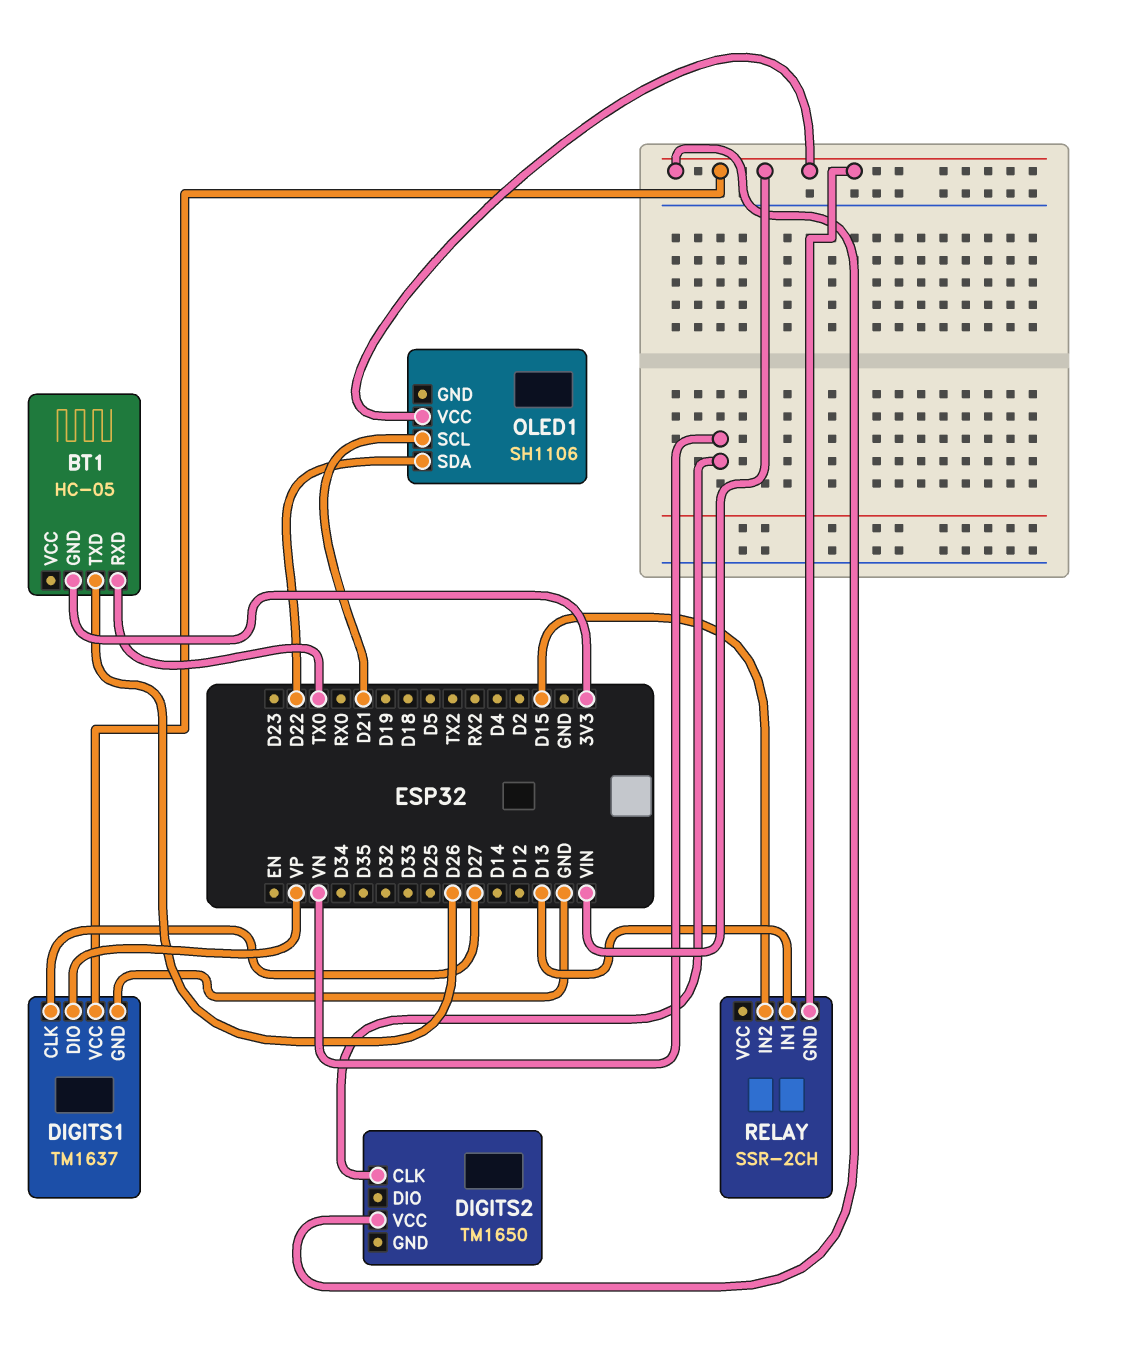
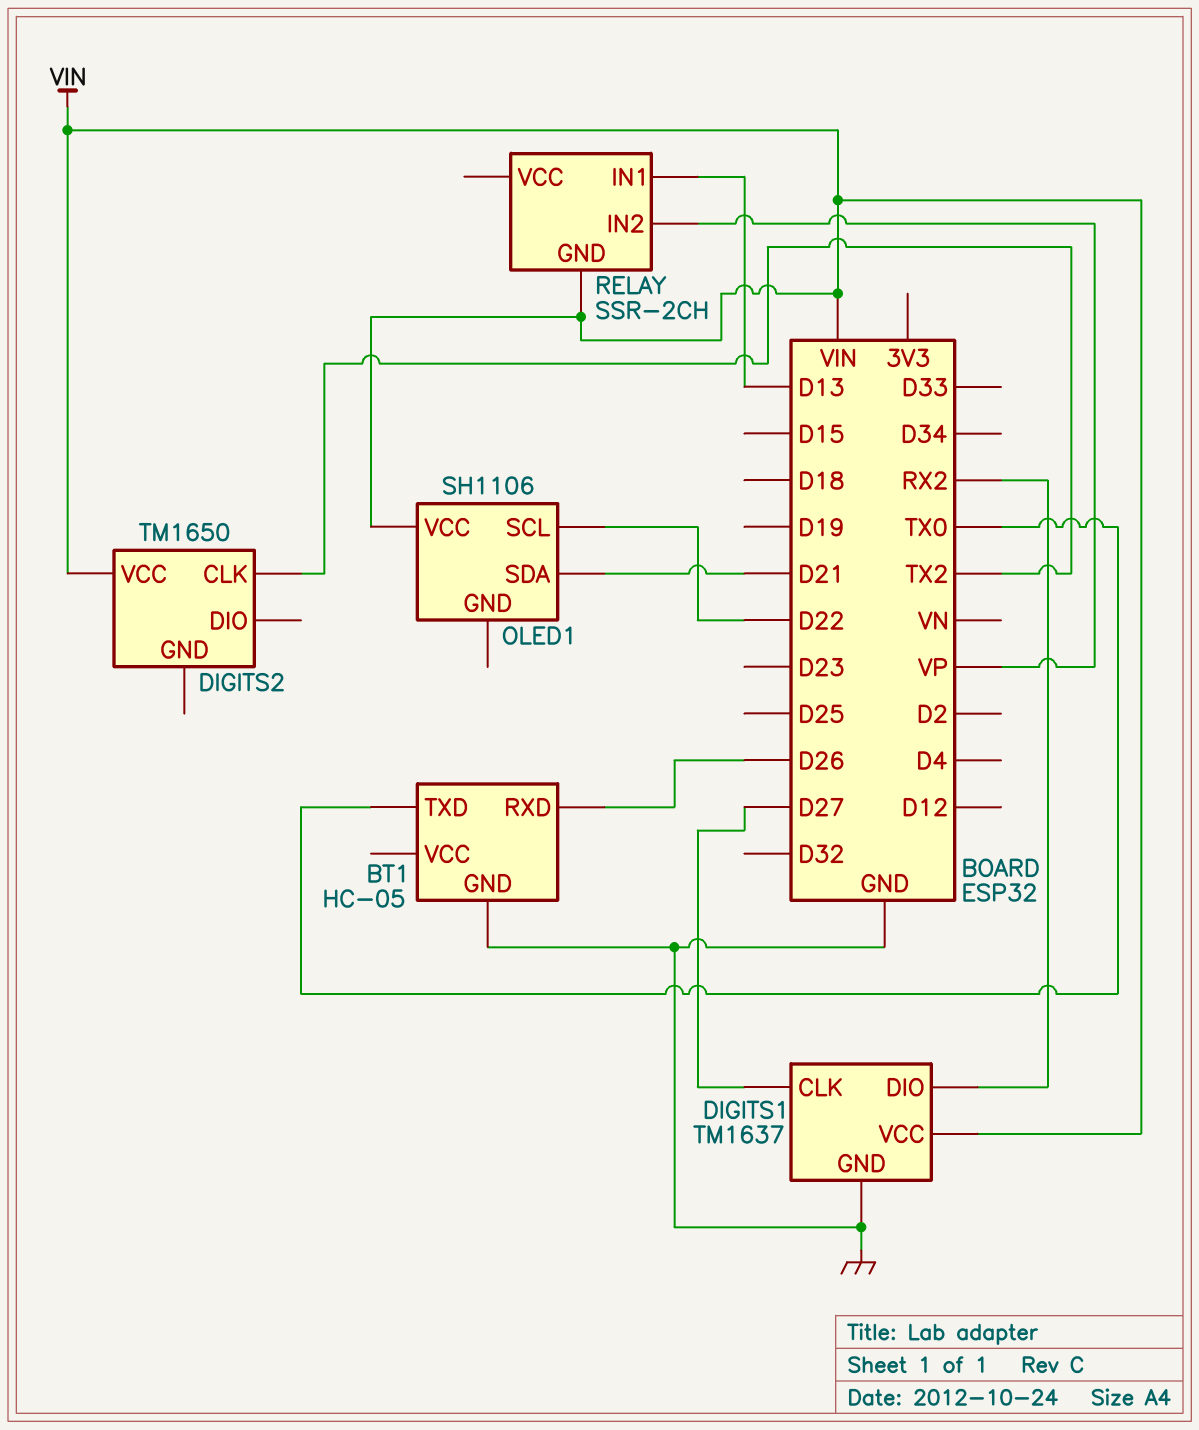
BT1 pin GND: 3V3 -> GND
BT1 pin RXD: TX0 -> D26
BT1 pin TXD: D26 -> TX0
DIGITS1 pin DIO: VP -> RX2
DIGITS2 pin CLK: VN -> TX2
OLED1 pin SCL: D21 -> D22
OLED1 pin SDA: D22 -> D21
RELAY pin IN2: D15 -> VP

